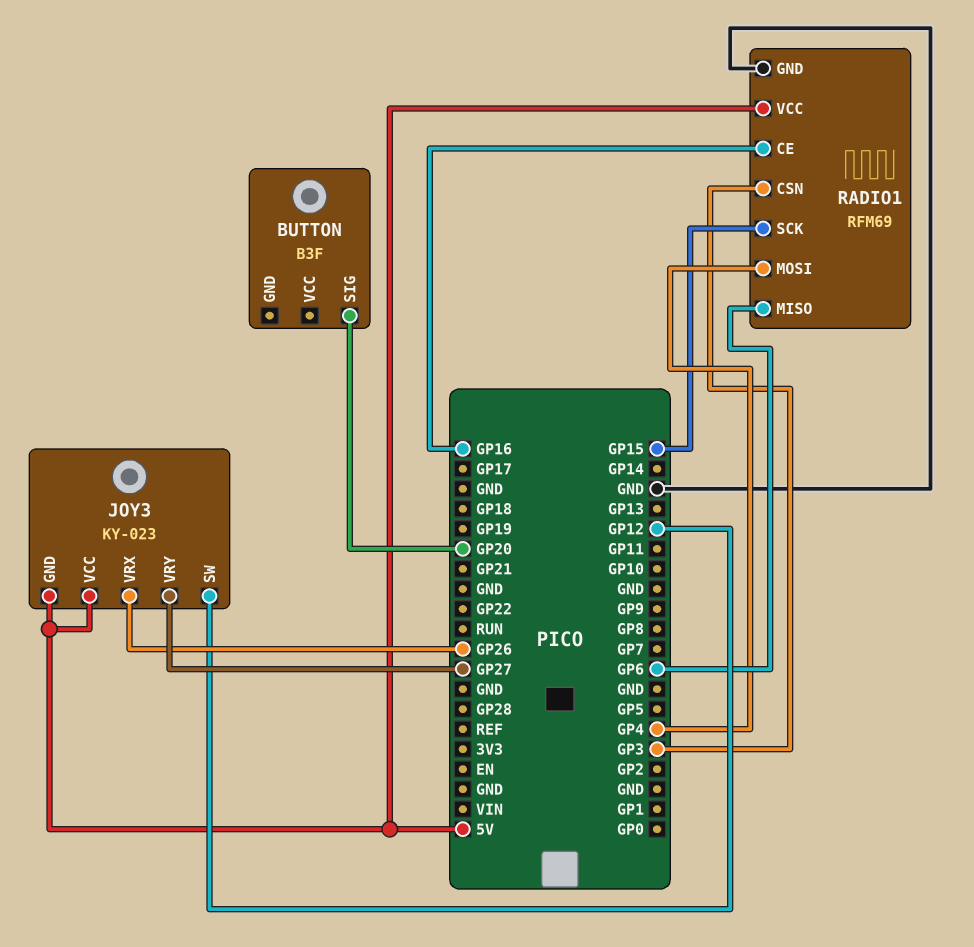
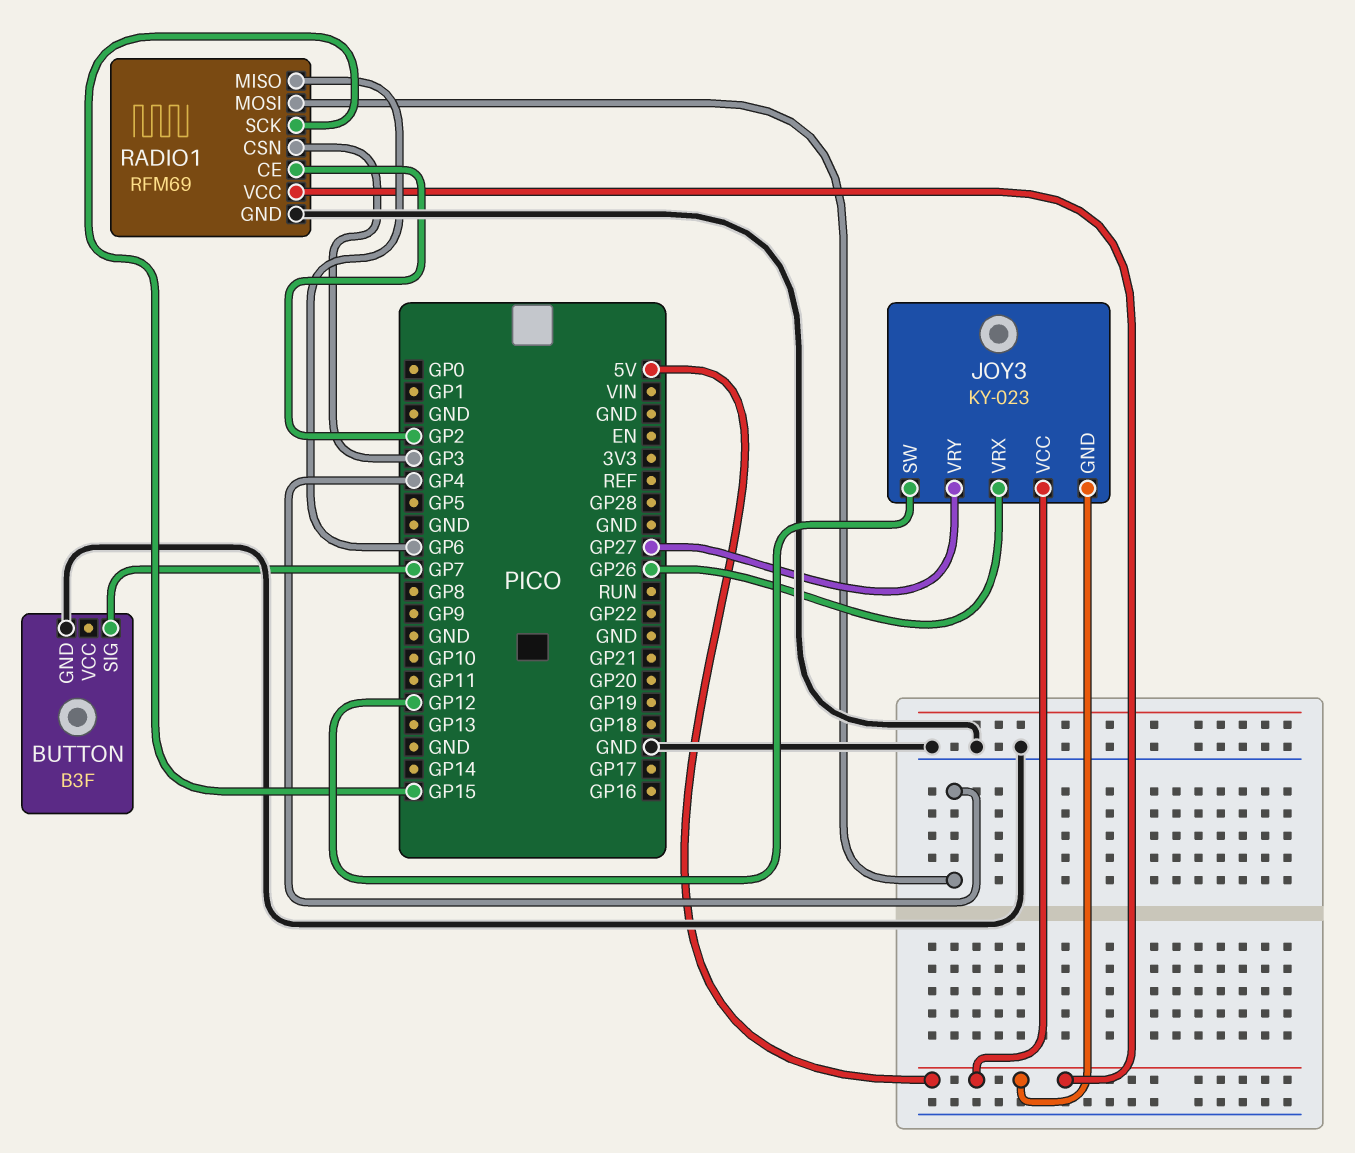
BUTTON pin GND: none -> GND
BUTTON pin SIG: GP20 -> GP7
RADIO1 pin CE: GP16 -> GP2

